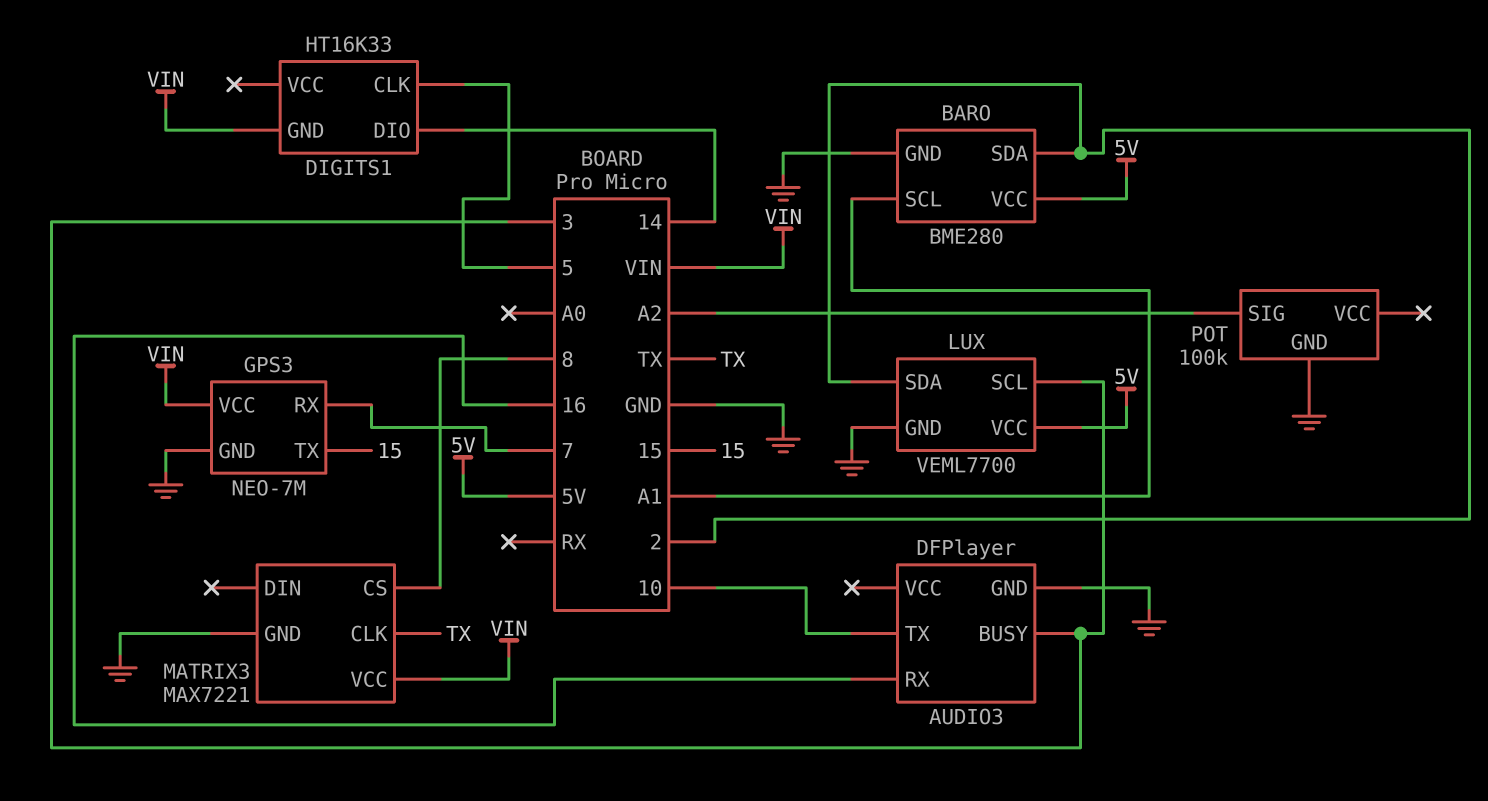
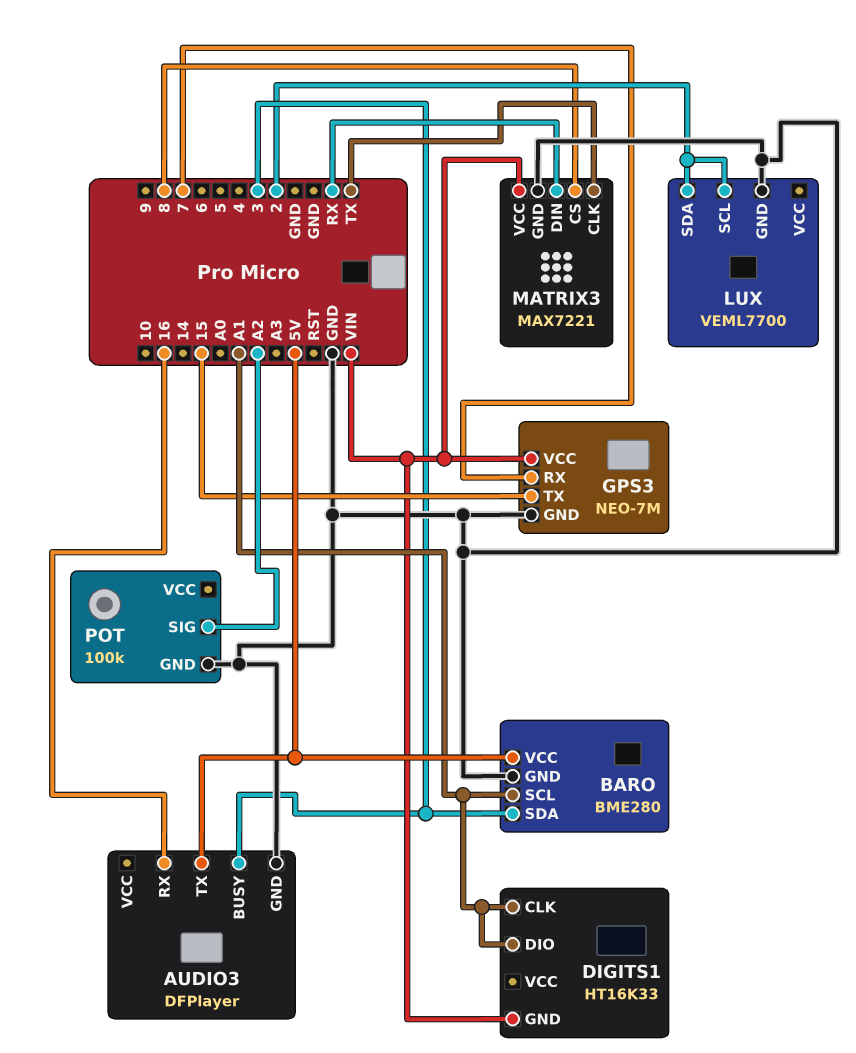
AUDIO3 pin TX: 10 -> 5V
BARO pin SDA: 2 -> 3
DIGITS1 pin CLK: 5 -> A1
DIGITS1 pin DIO: 14 -> A1
LUX pin SCL: 3 -> 2
LUX pin VCC: 5V -> none
MATRIX3 pin DIN: none -> RX

